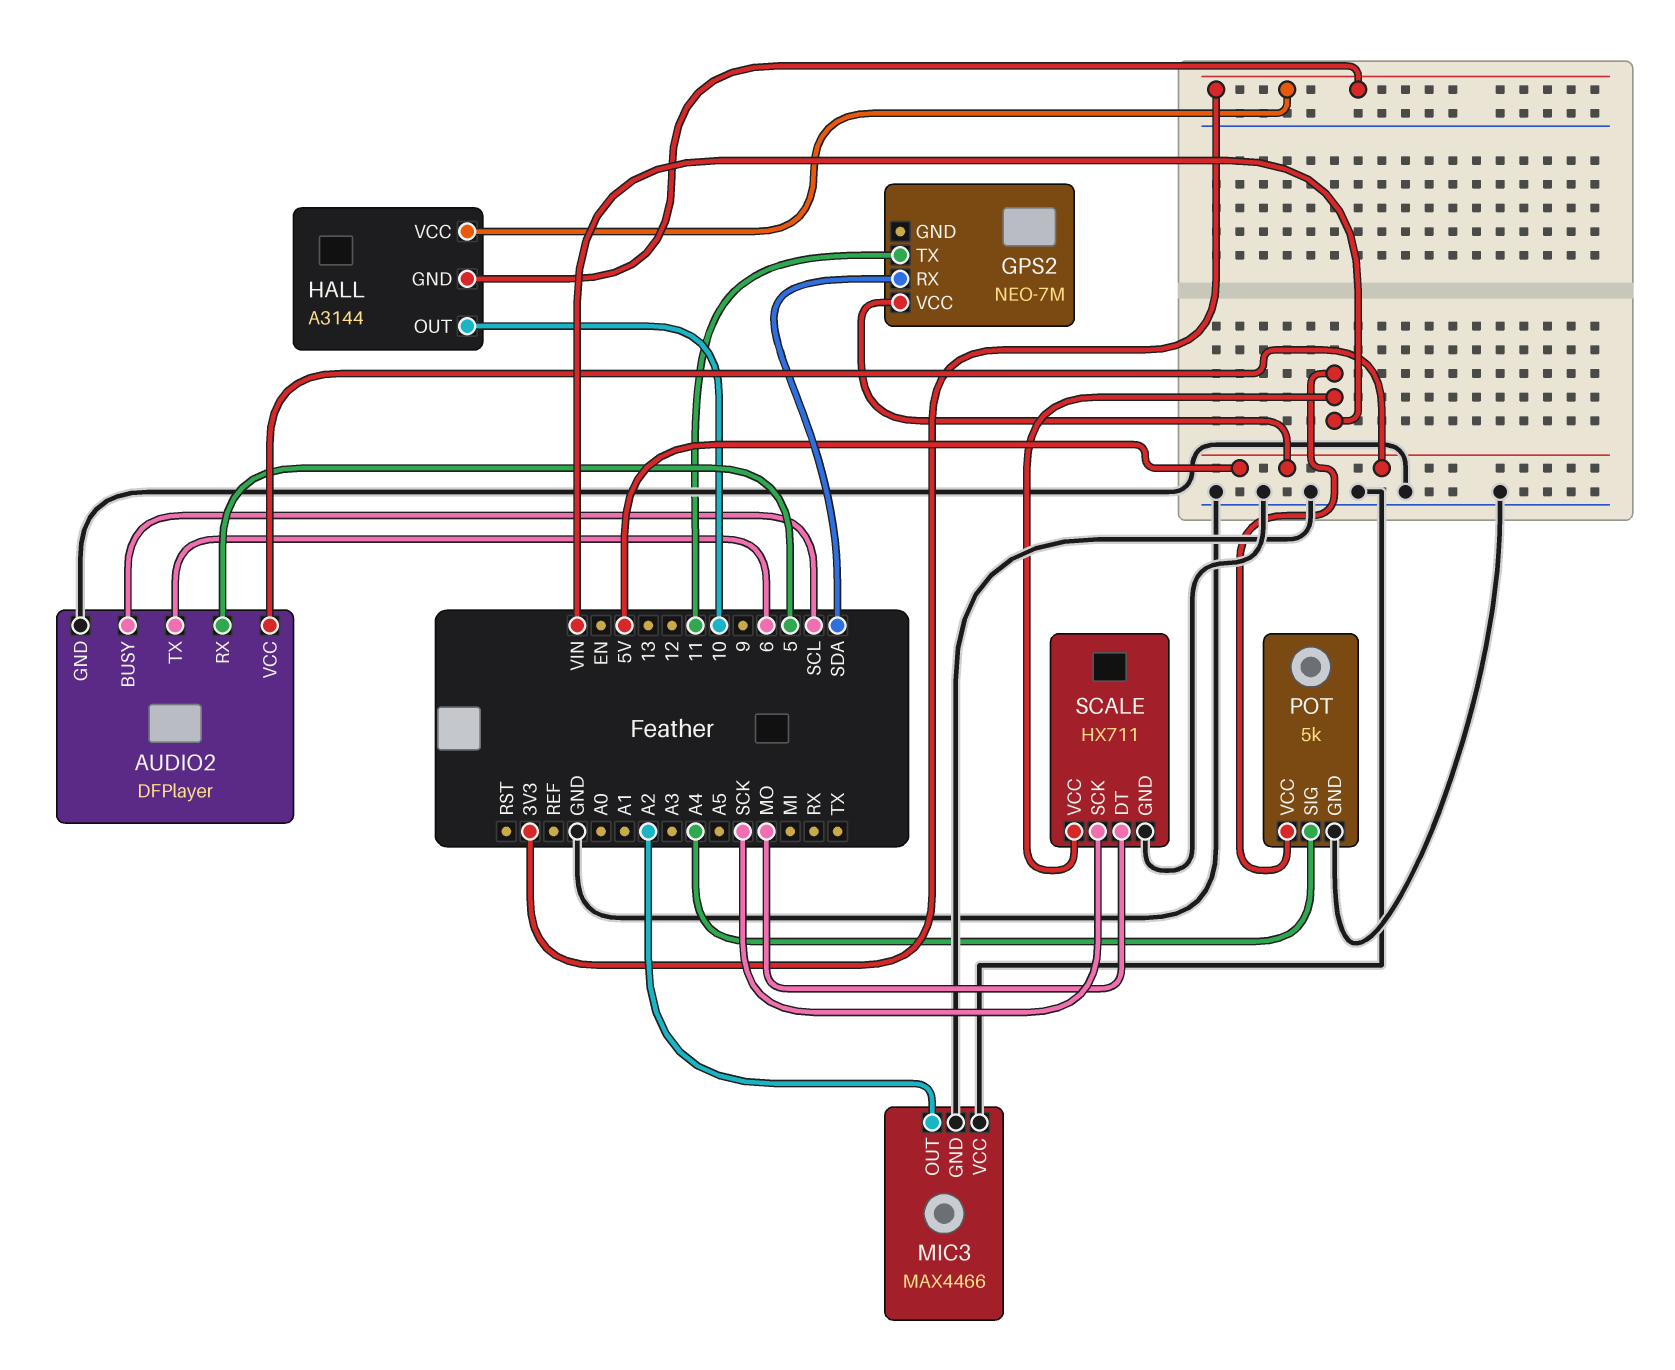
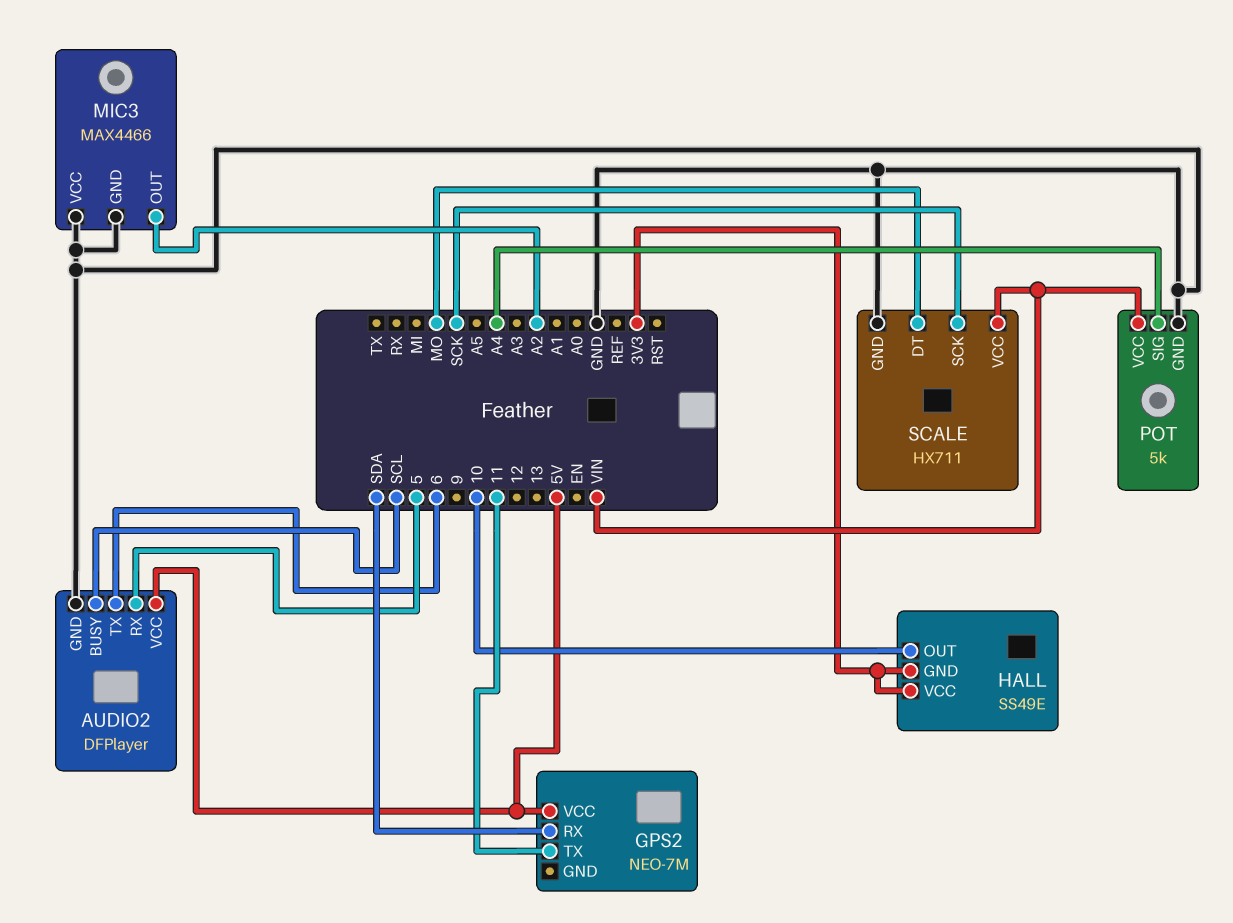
HALL: A3144 -> SS49E

